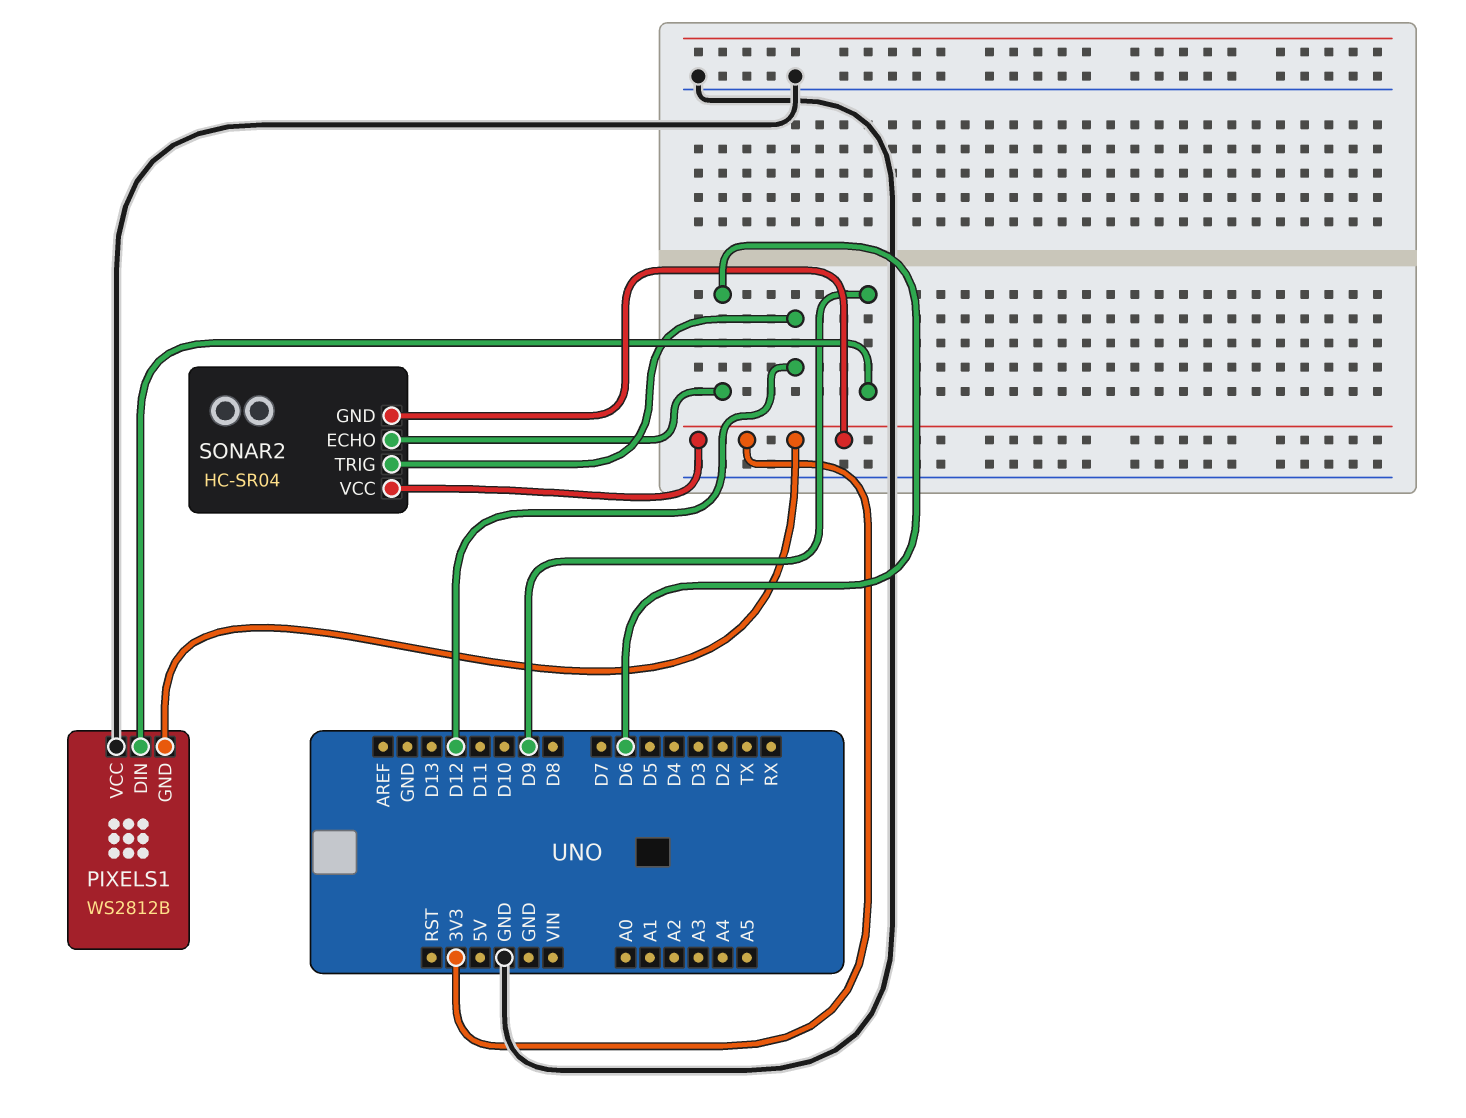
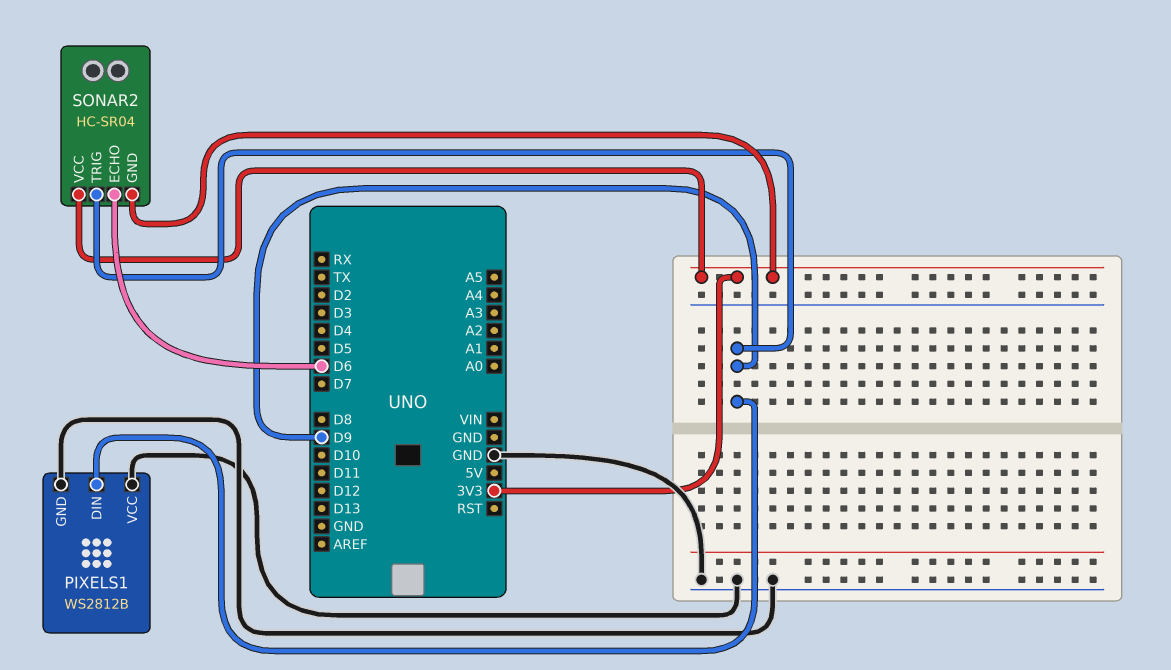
PIXELS1 pin GND: 3V3 -> GND
SONAR2 pin TRIG: D12 -> D9

